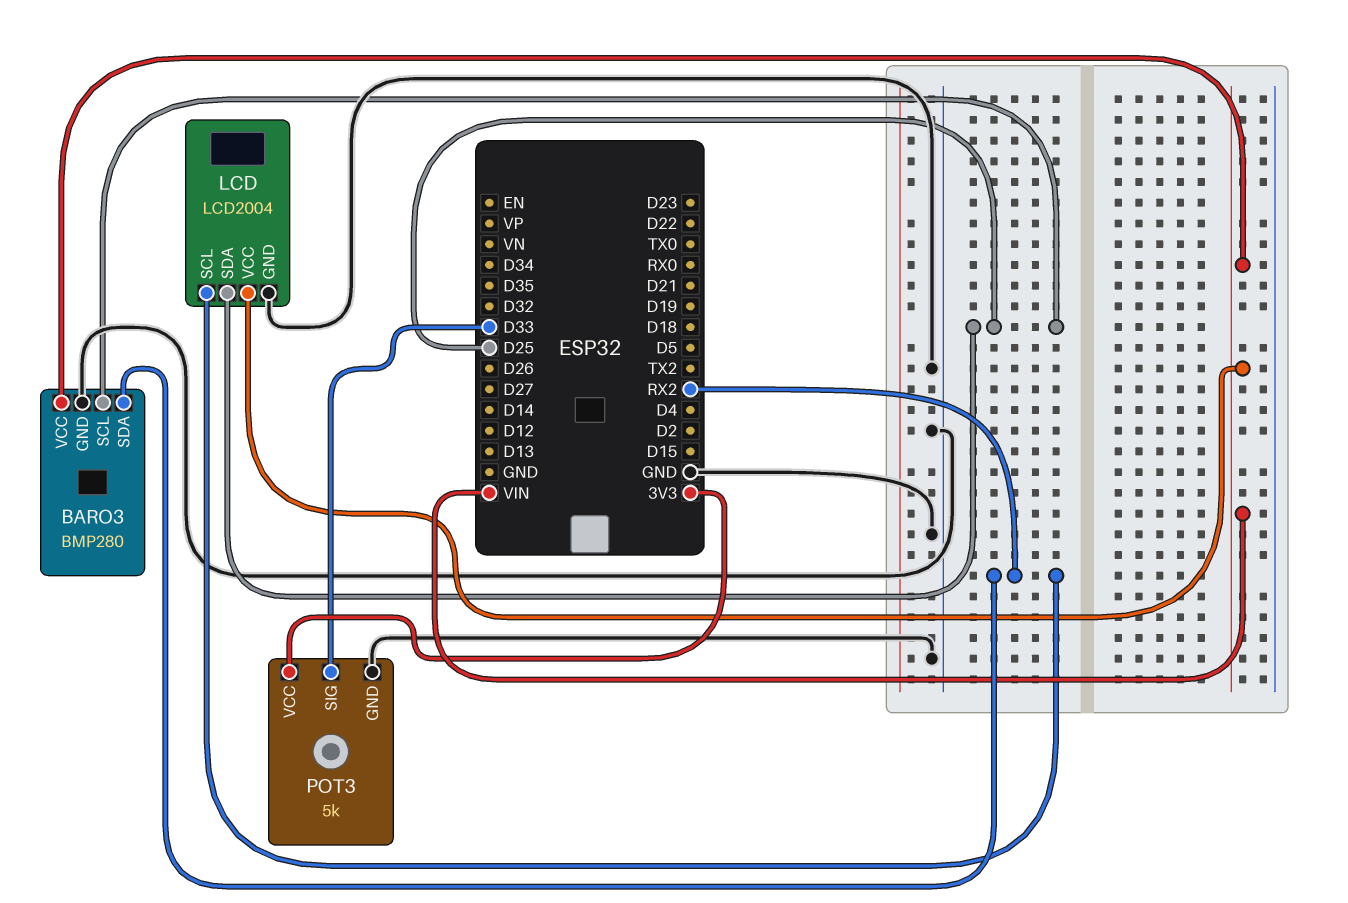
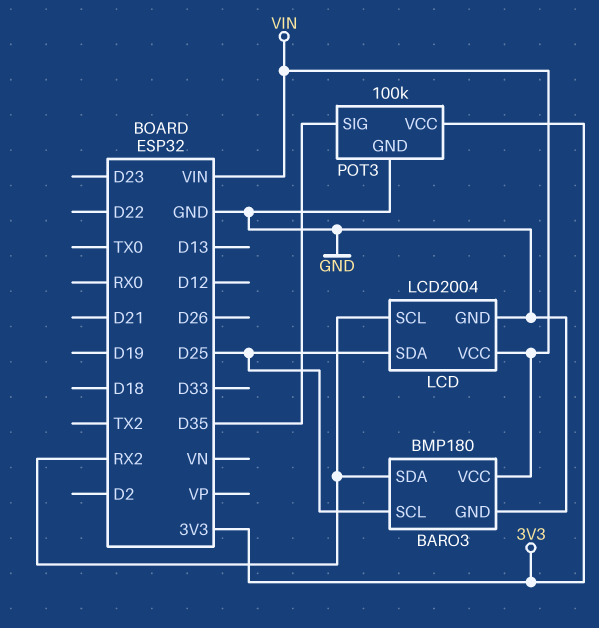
BARO3: BMP280 -> BMP180
POT3: 5k -> 100k
POT3 pin SIG: D33 -> D35

